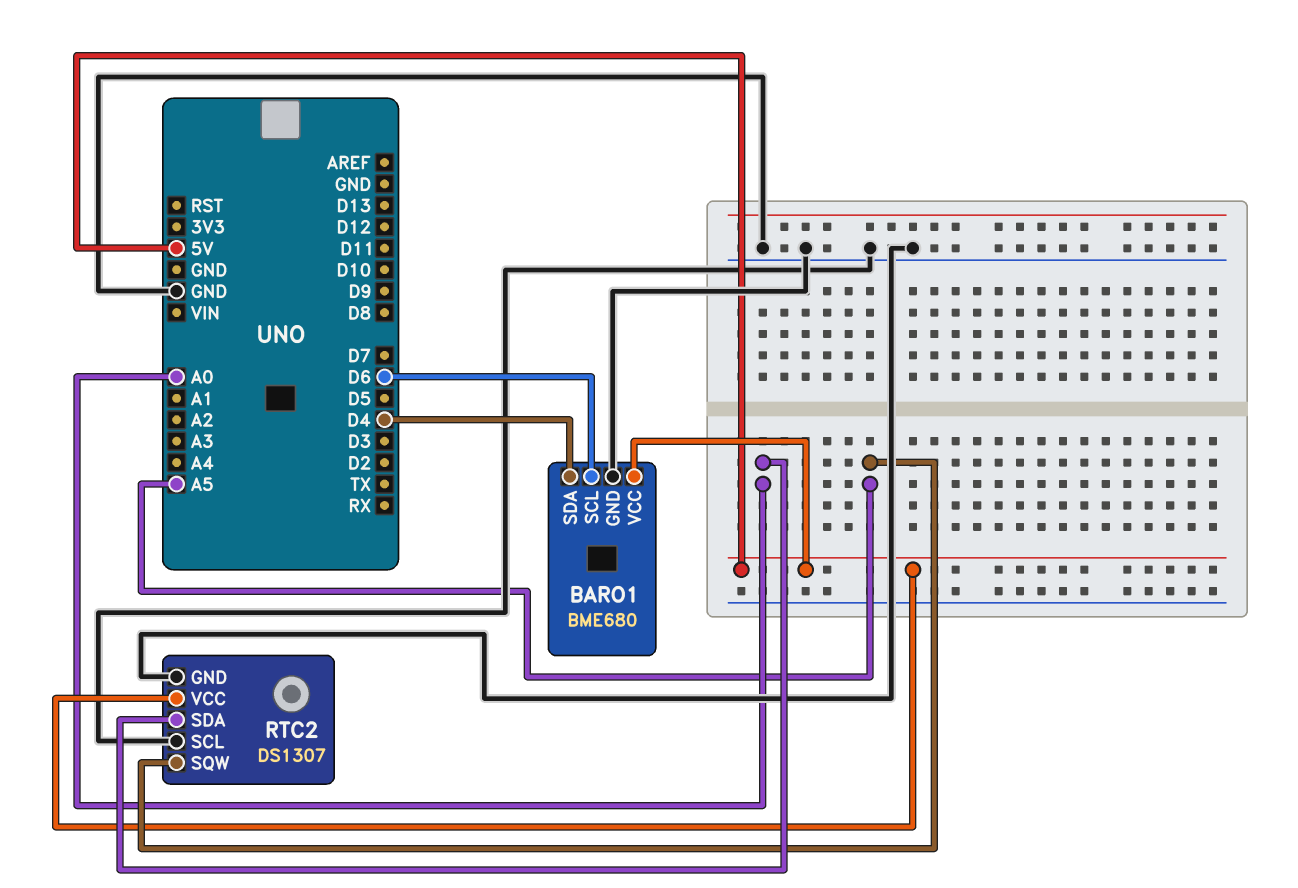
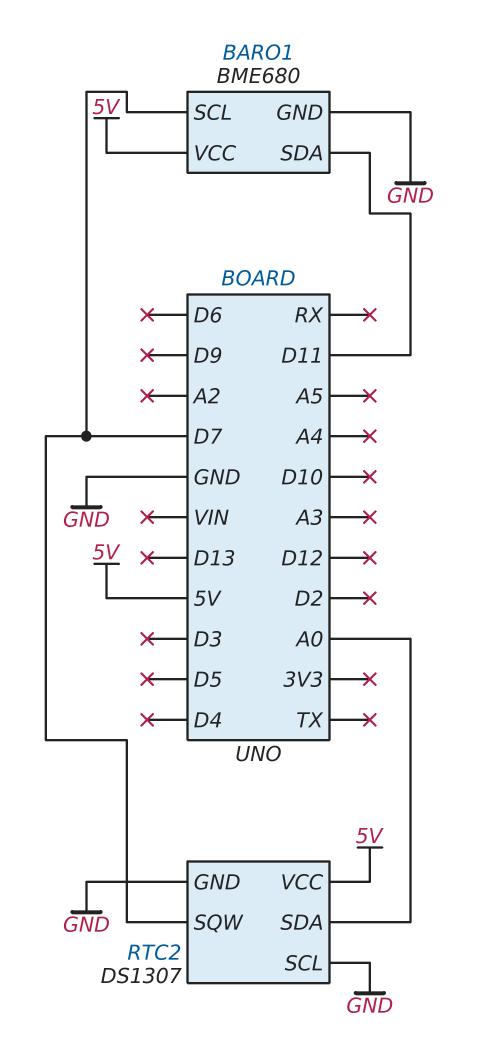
BARO1 pin SCL: D6 -> D7
BARO1 pin SDA: D4 -> D11
RTC2 pin SQW: A5 -> D7

